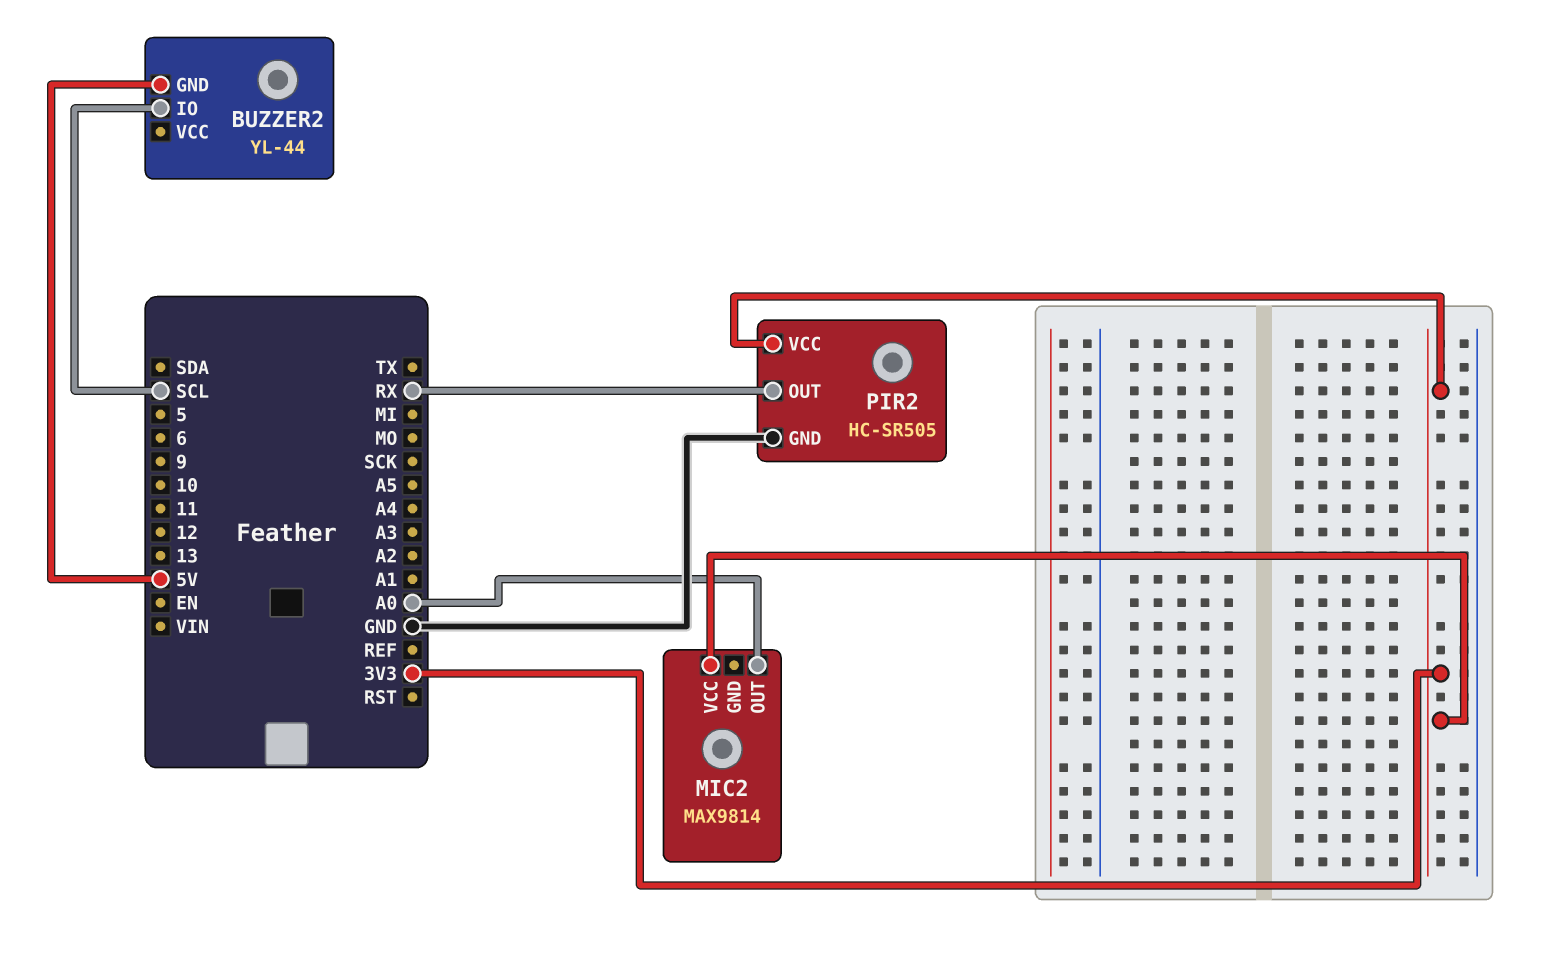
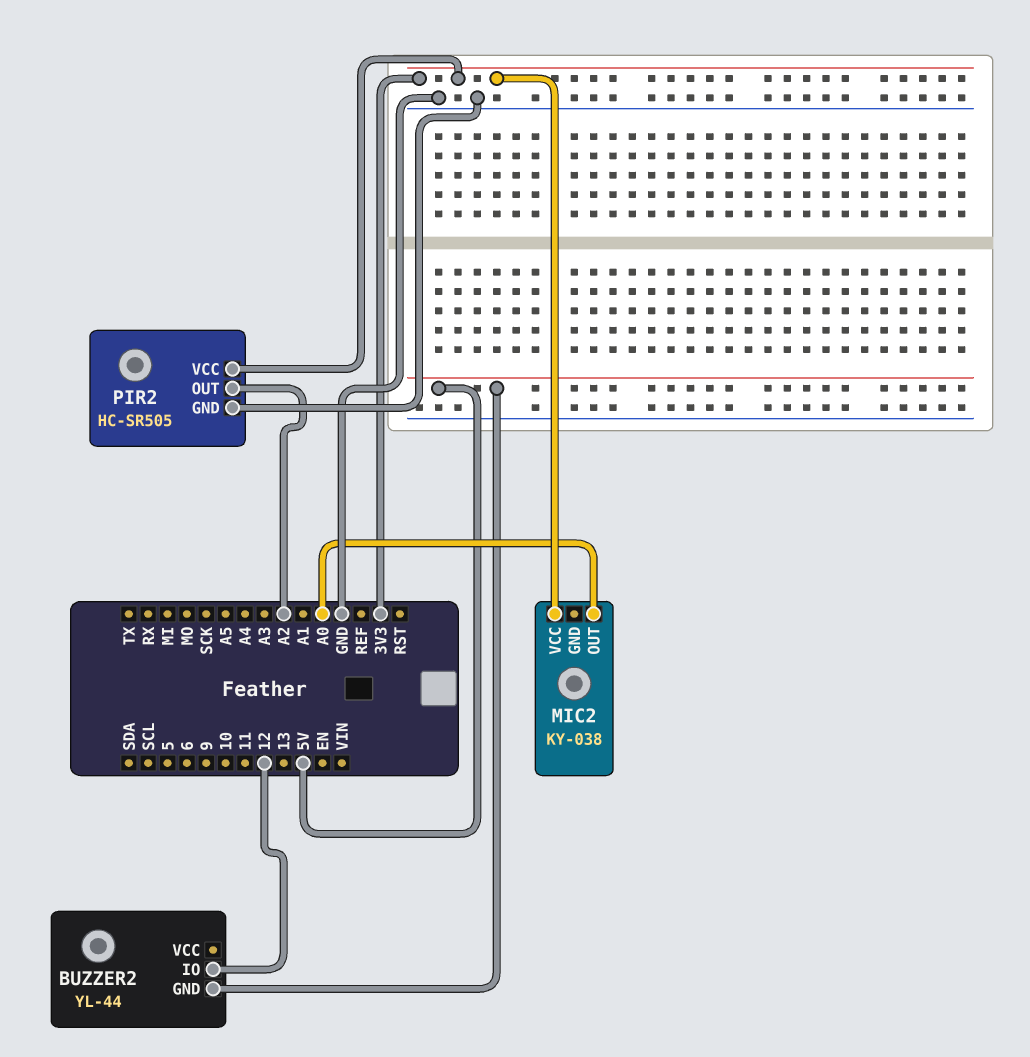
BUZZER2 pin IO: SCL -> 12
MIC2: MAX9814 -> KY-038
PIR2 pin OUT: RX -> A2

